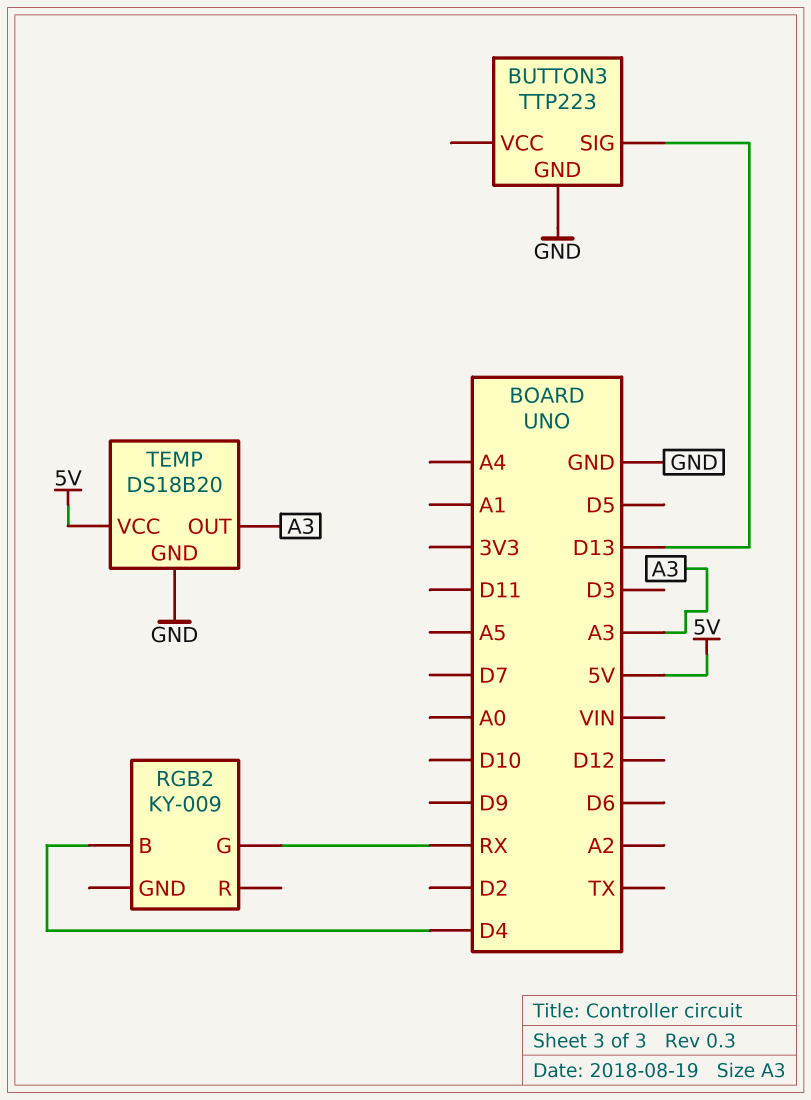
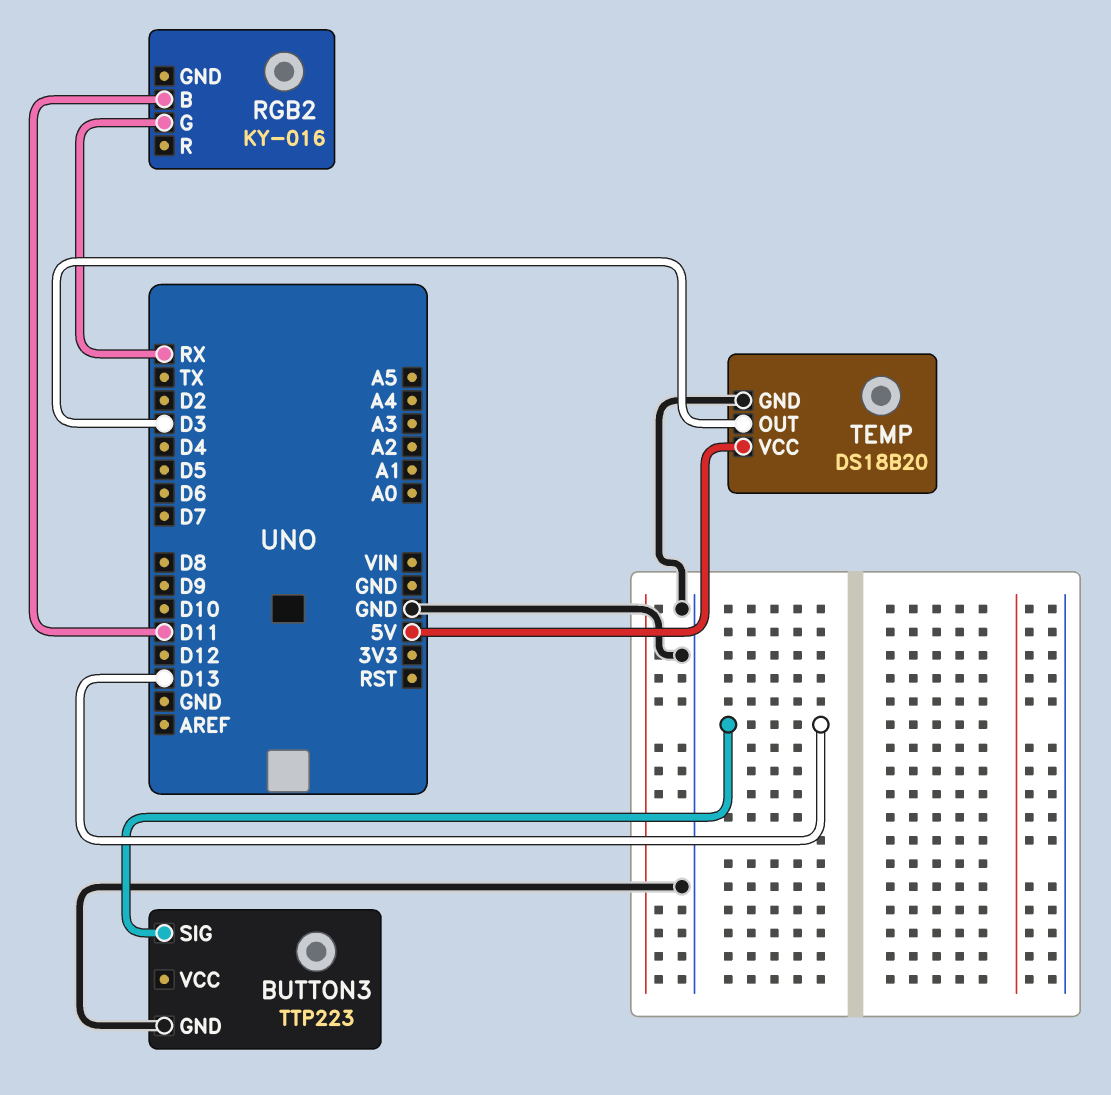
RGB2: KY-009 -> KY-016
RGB2 pin B: D4 -> D11
TEMP pin OUT: A3 -> D3

